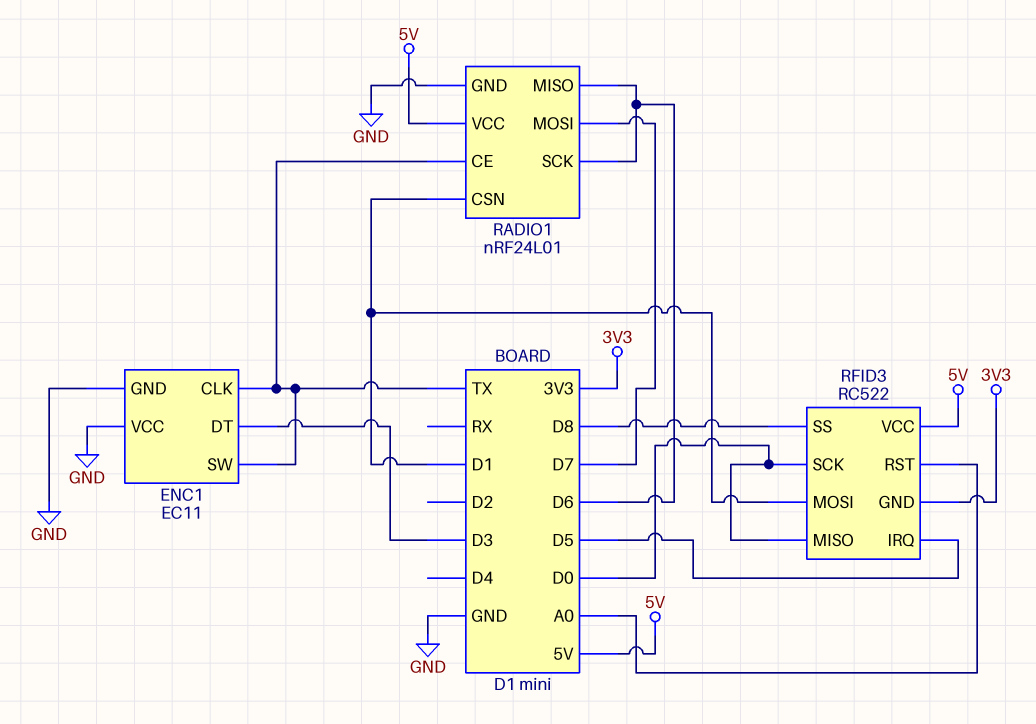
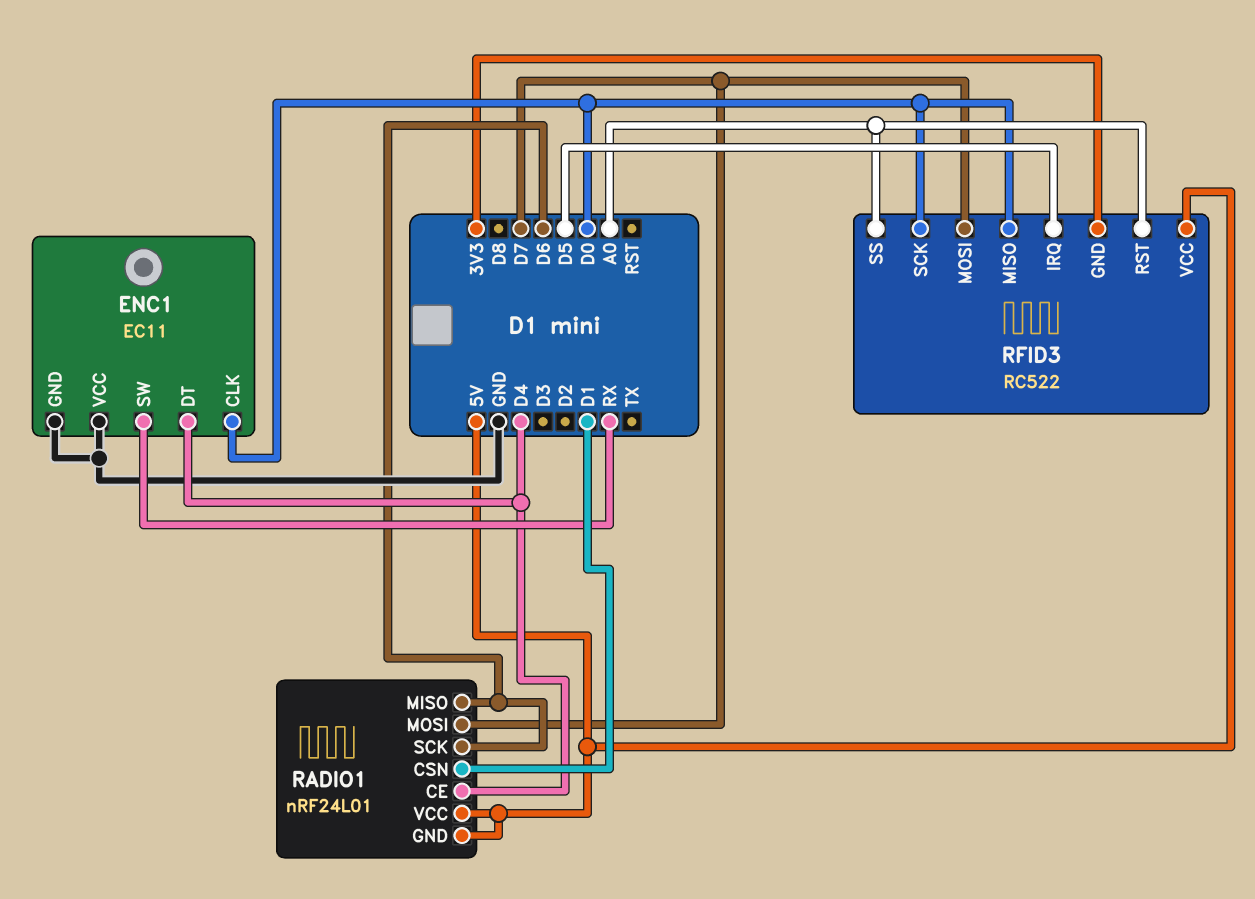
ENC1 pin CLK: TX -> D0
ENC1 pin DT: D3 -> D4
ENC1 pin SW: TX -> RX
RADIO1 pin CE: TX -> D4
RADIO1 pin GND: GND -> 5V
RFID3 pin MOSI: D1 -> D7
RFID3 pin SS: D8 -> A0

